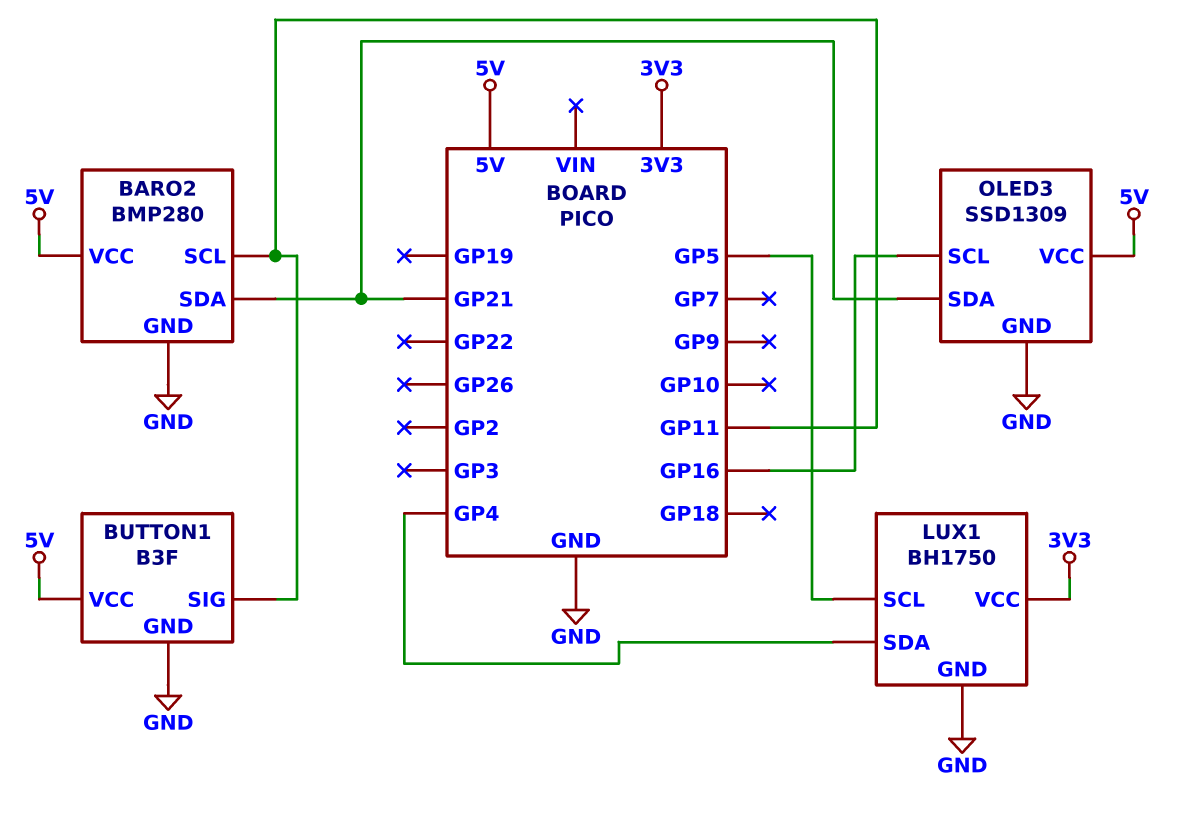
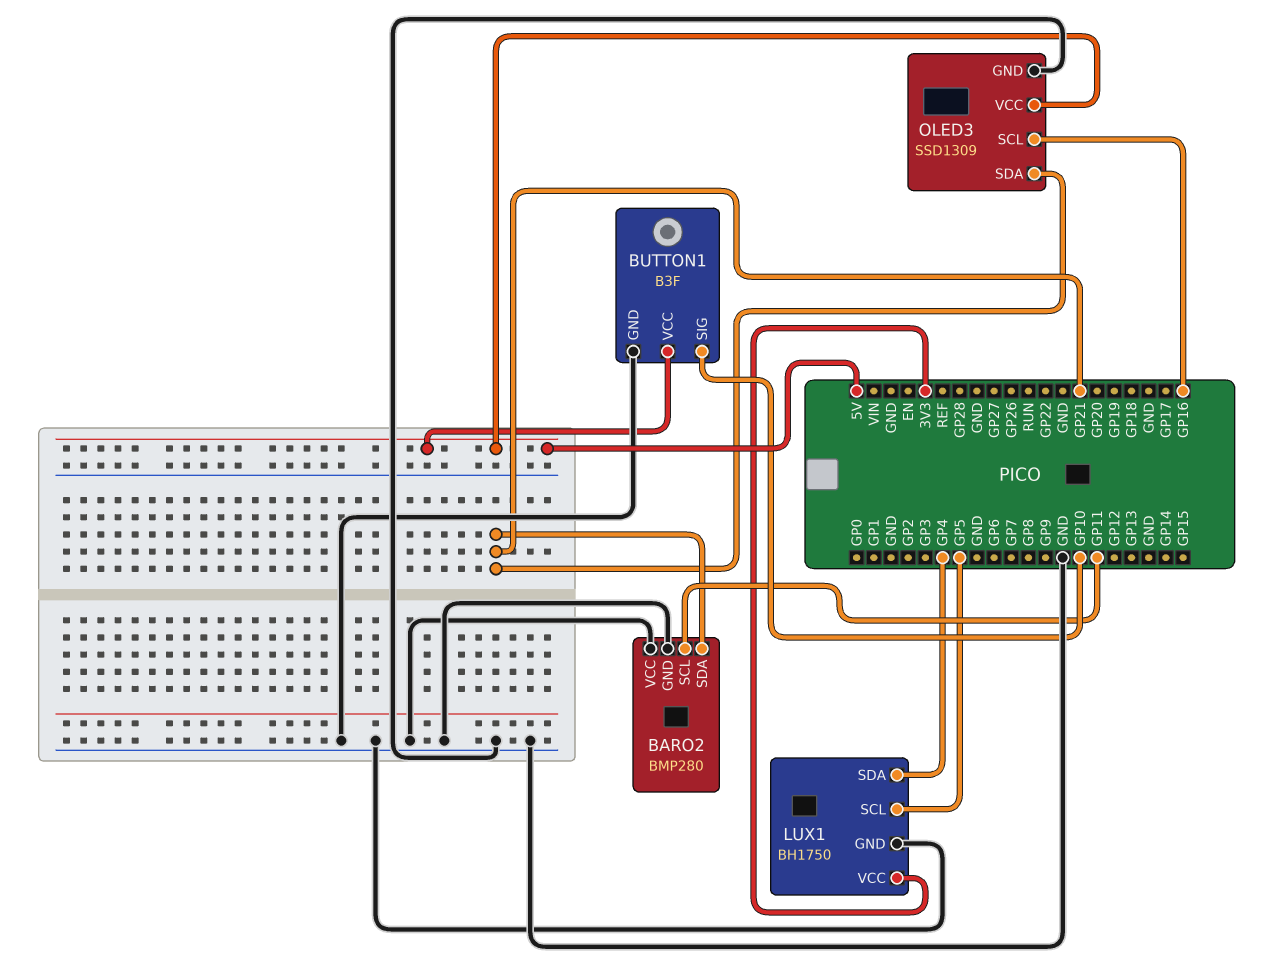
BARO2 pin VCC: 5V -> GND
BUTTON1 pin SIG: GP11 -> GP10

